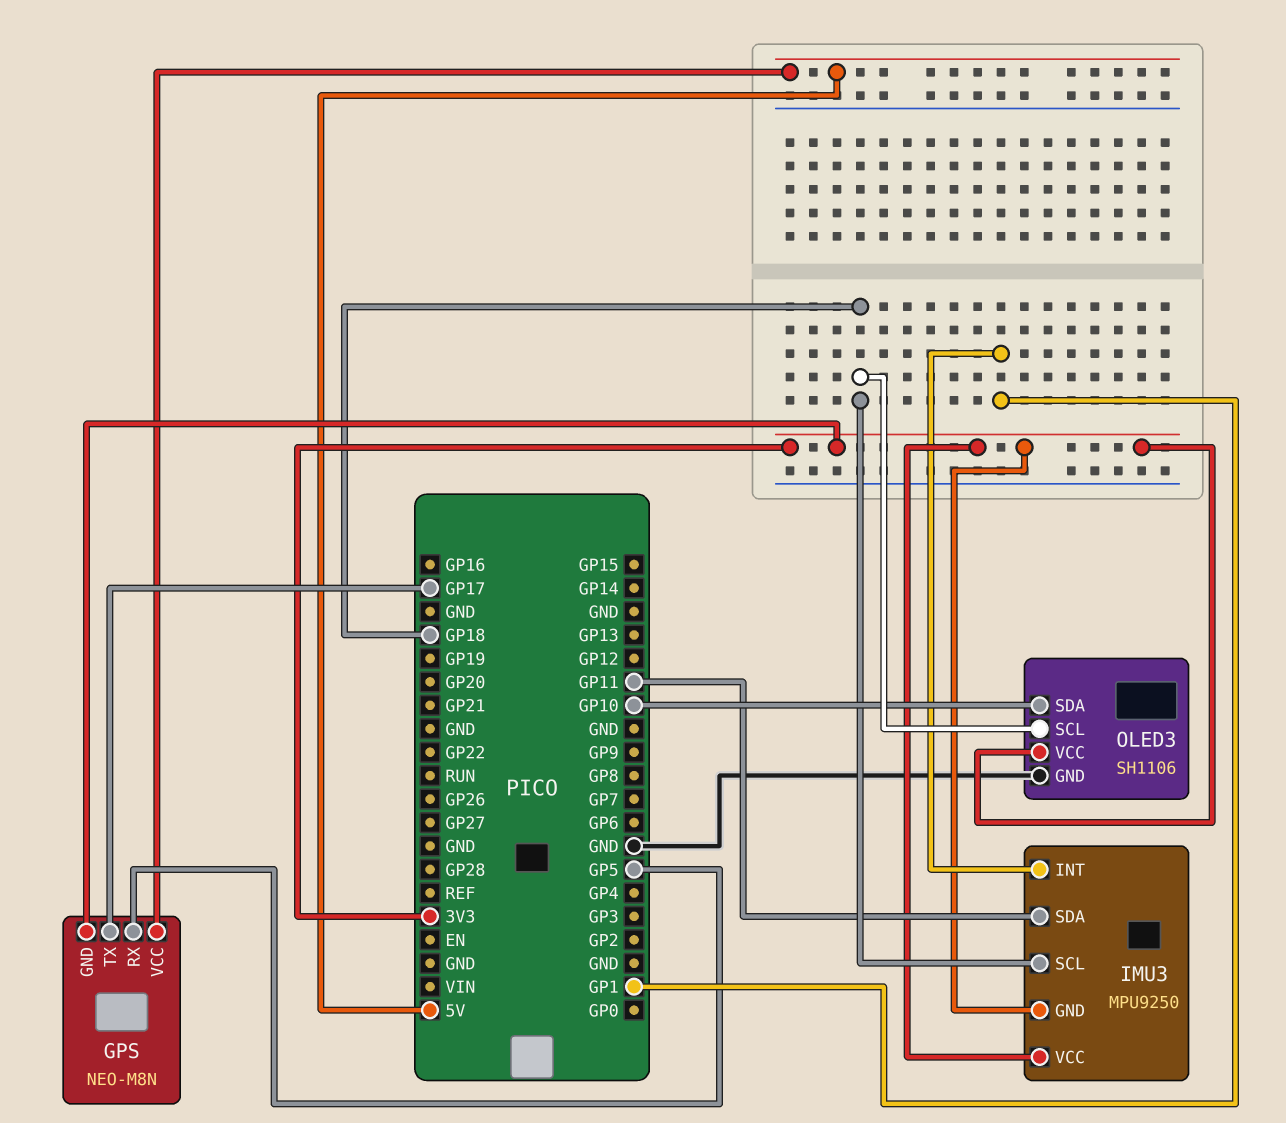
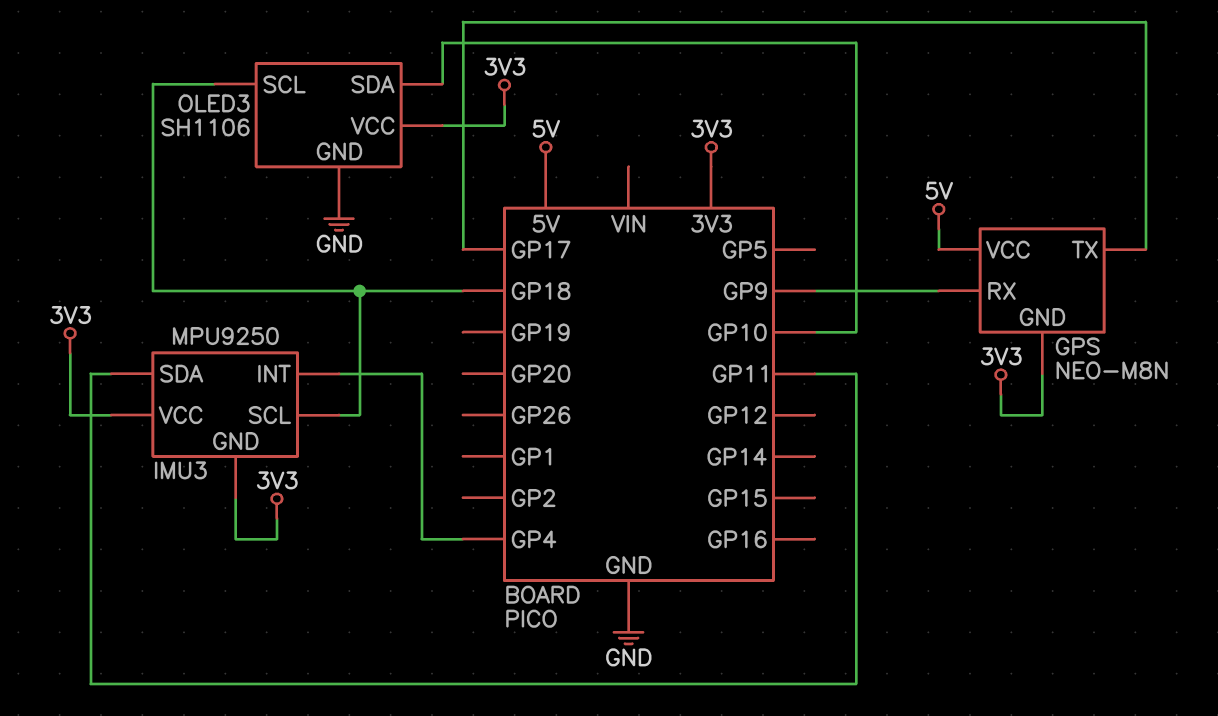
GPS pin RX: GP5 -> GP9
IMU3 pin INT: GP1 -> GP4

